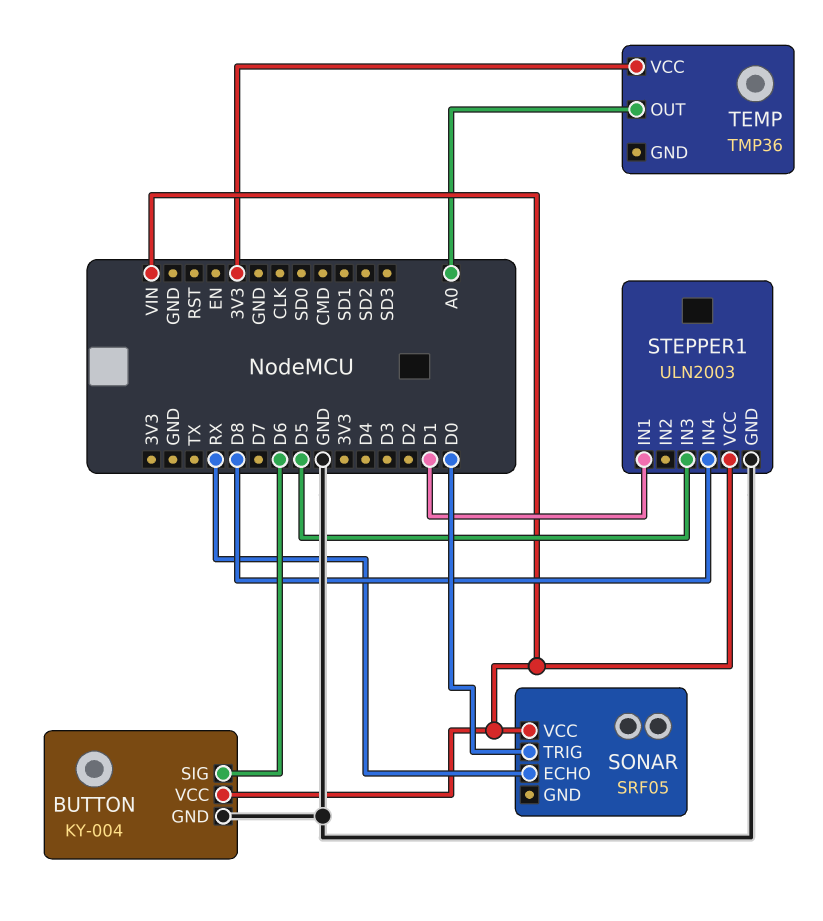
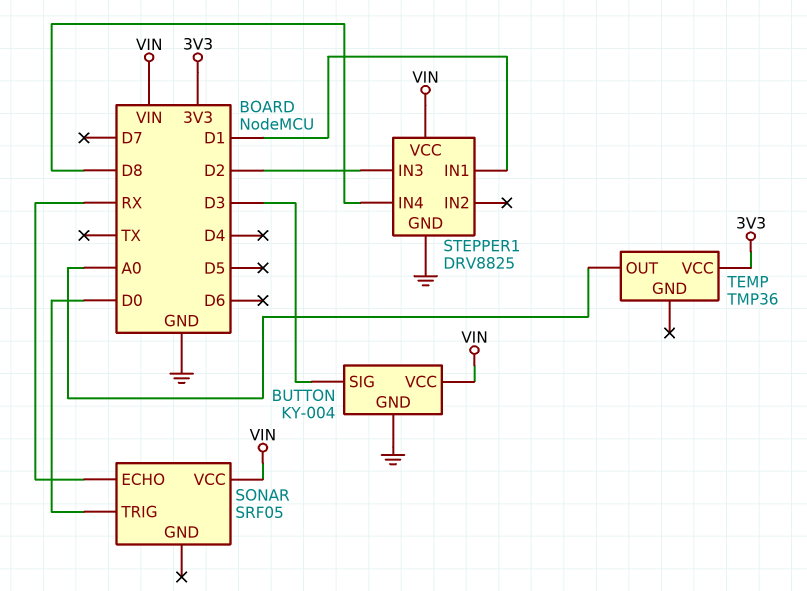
BUTTON pin SIG: D6 -> D3
STEPPER1: ULN2003 -> DRV8825
STEPPER1 pin IN3: D5 -> D2

